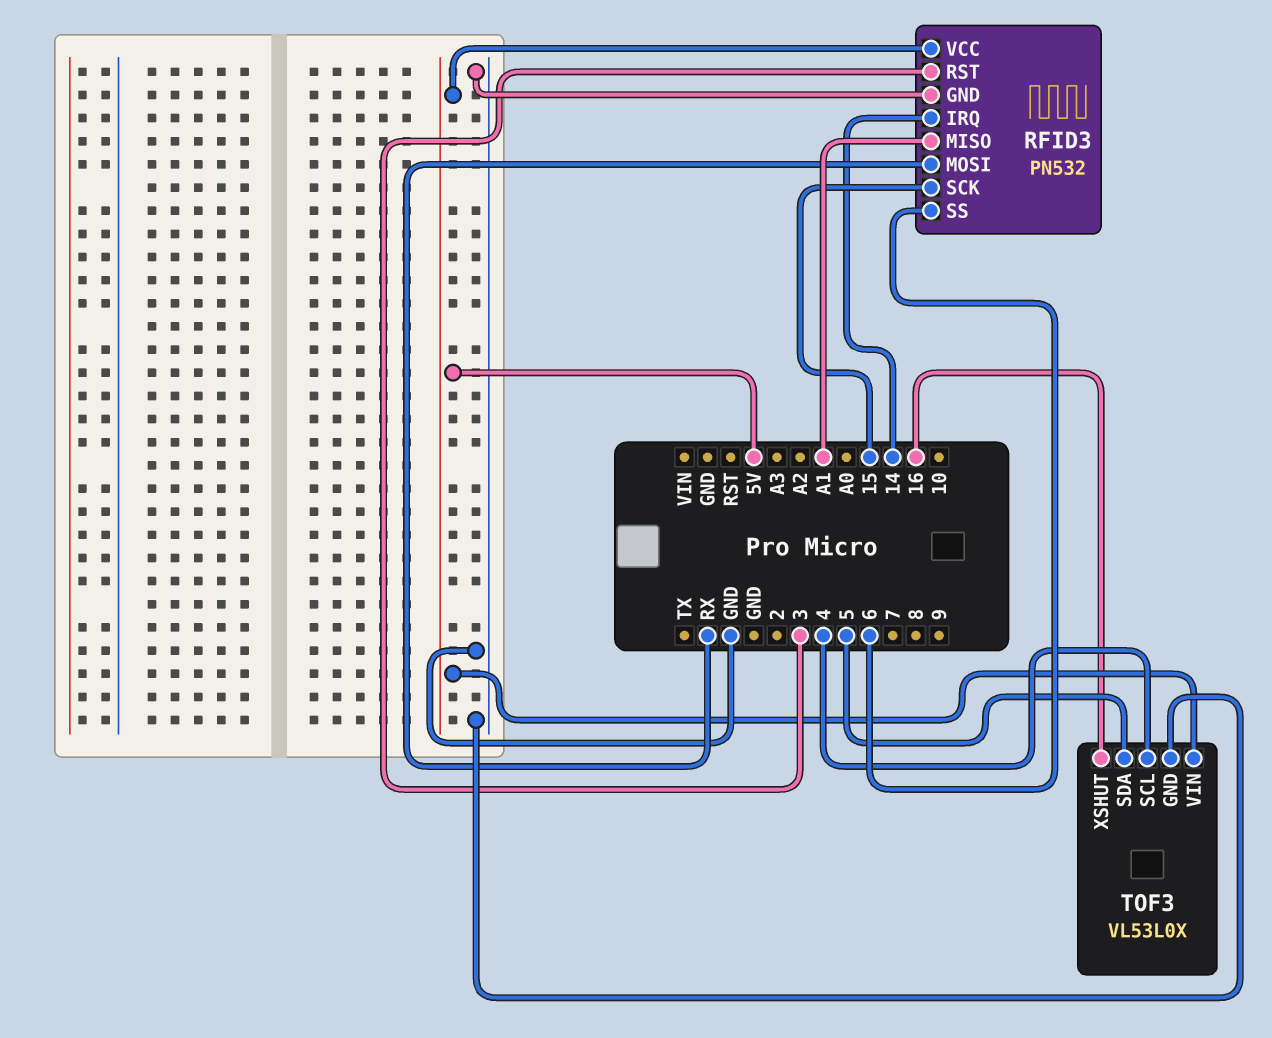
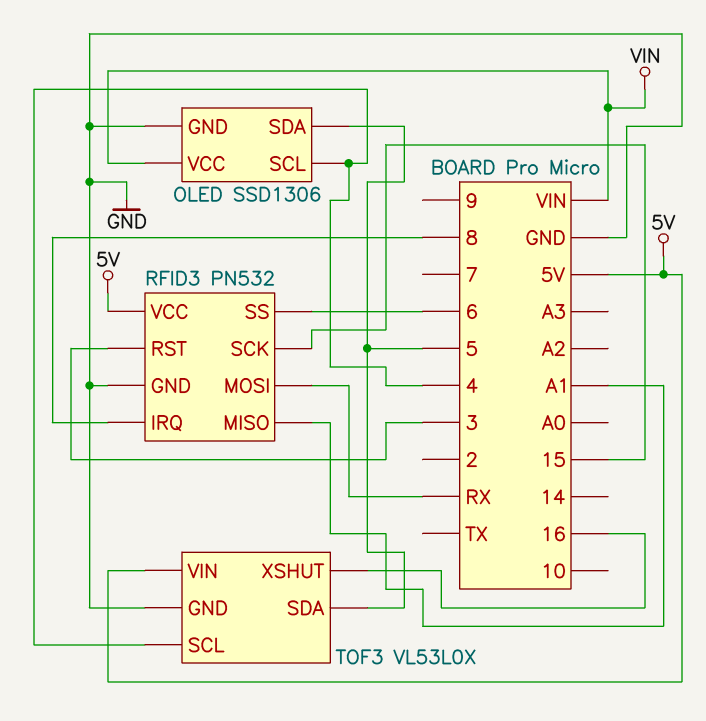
OLED: none -> SSD1306
OLED pin GND: none -> GND
OLED pin SCL: none -> 4
OLED pin SDA: none -> 5
OLED pin VCC: none -> VIN
RFID3 pin IRQ: 14 -> 8

